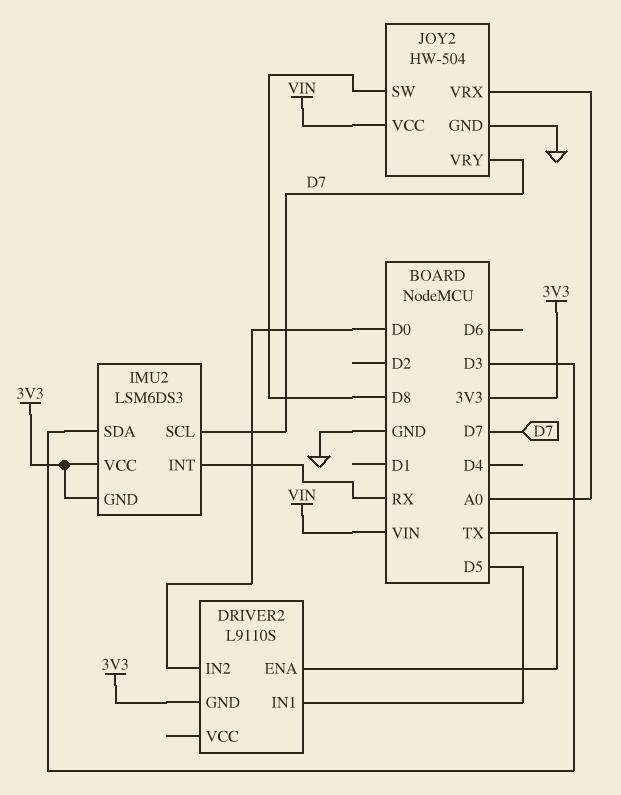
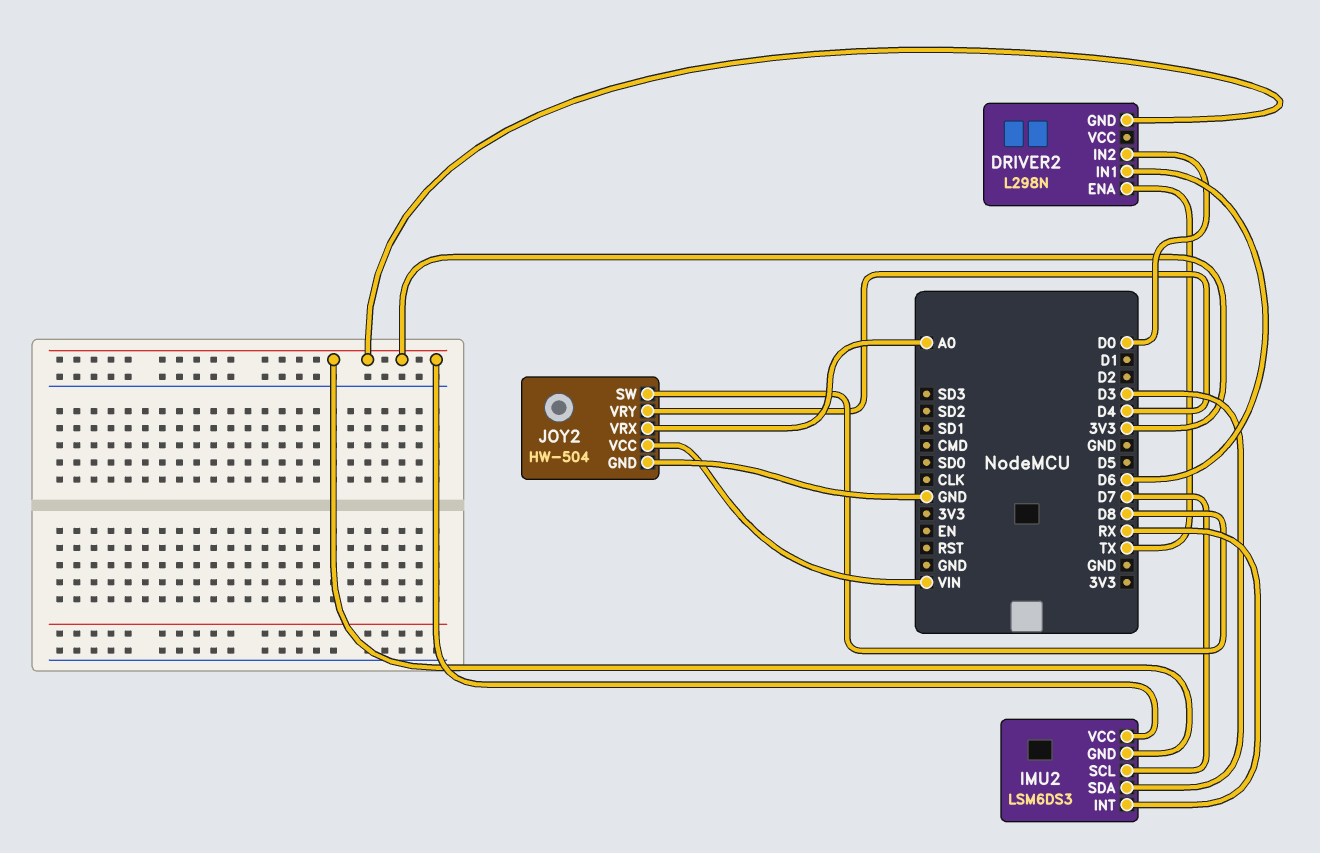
DRIVER2: L9110S -> L298N
DRIVER2 pin IN1: D5 -> D6
JOY2 pin VRY: D7 -> D4

